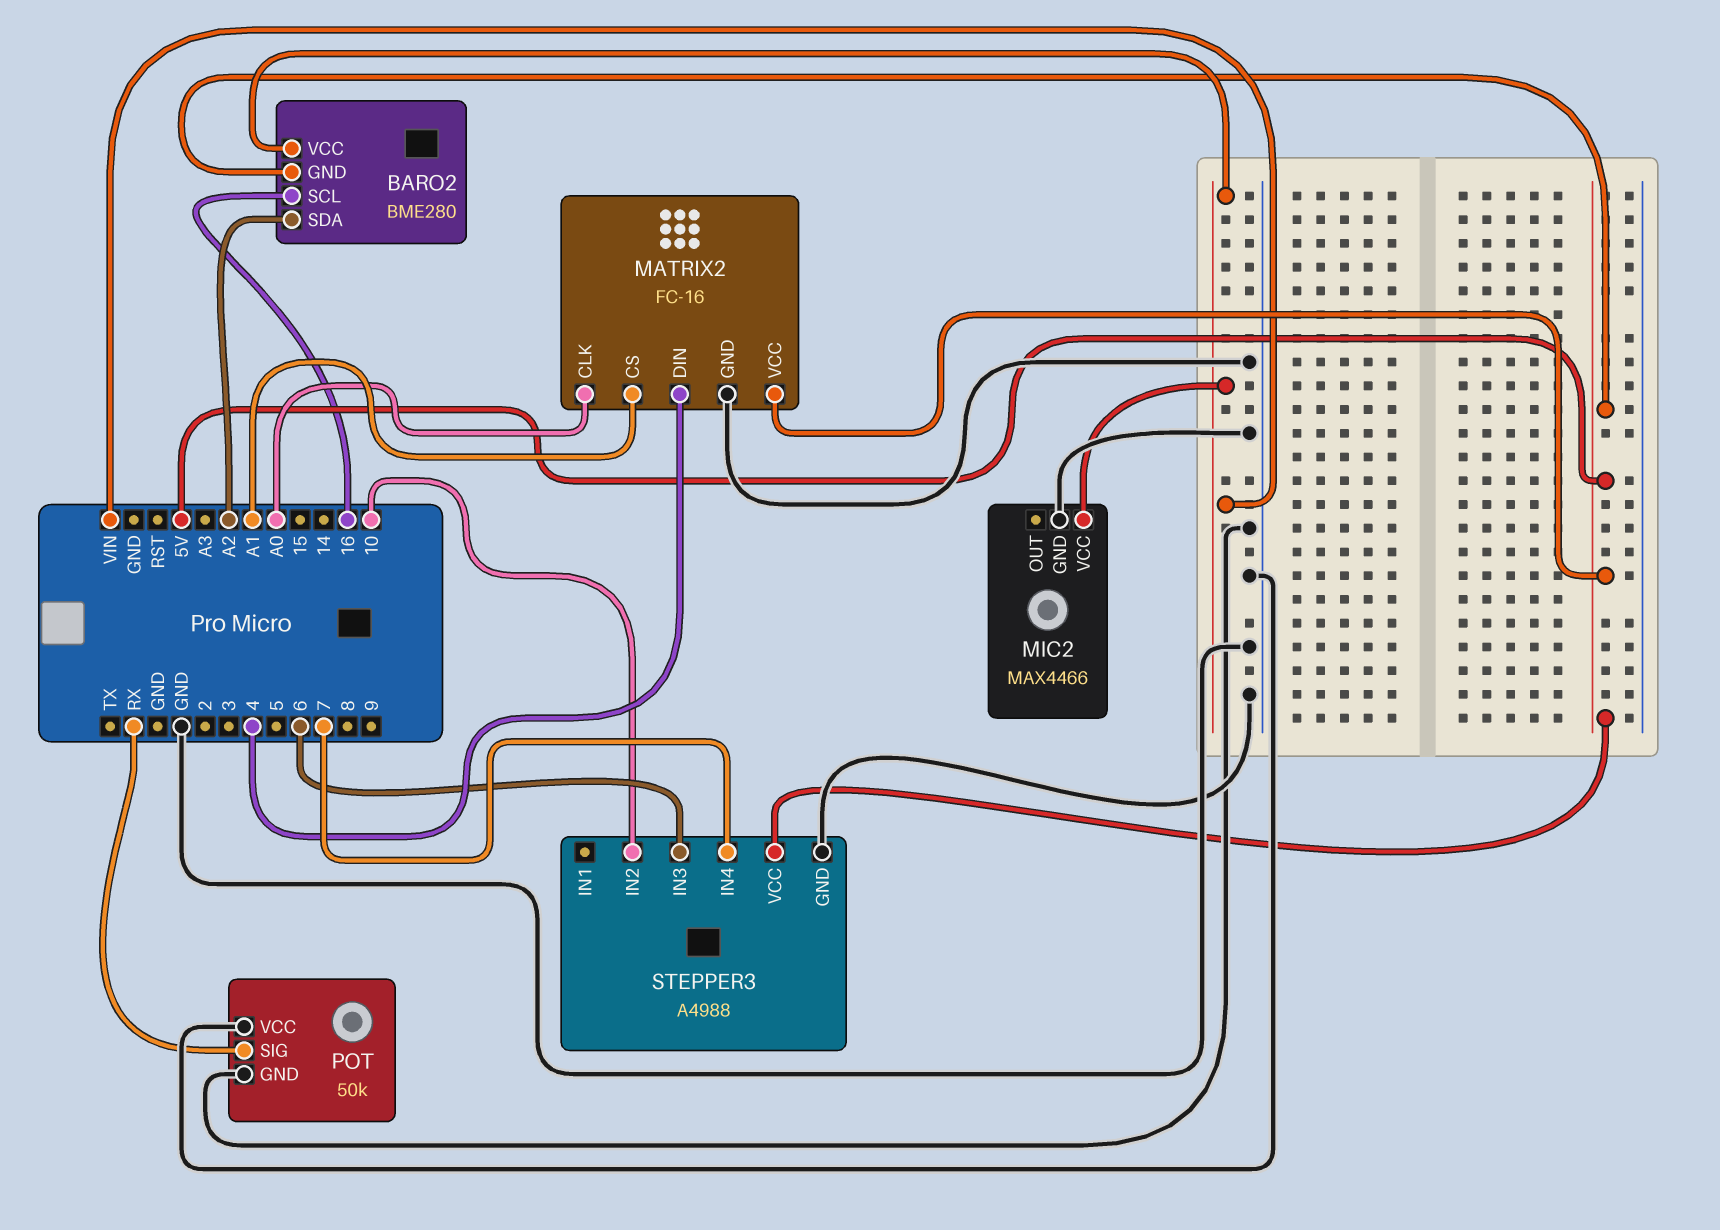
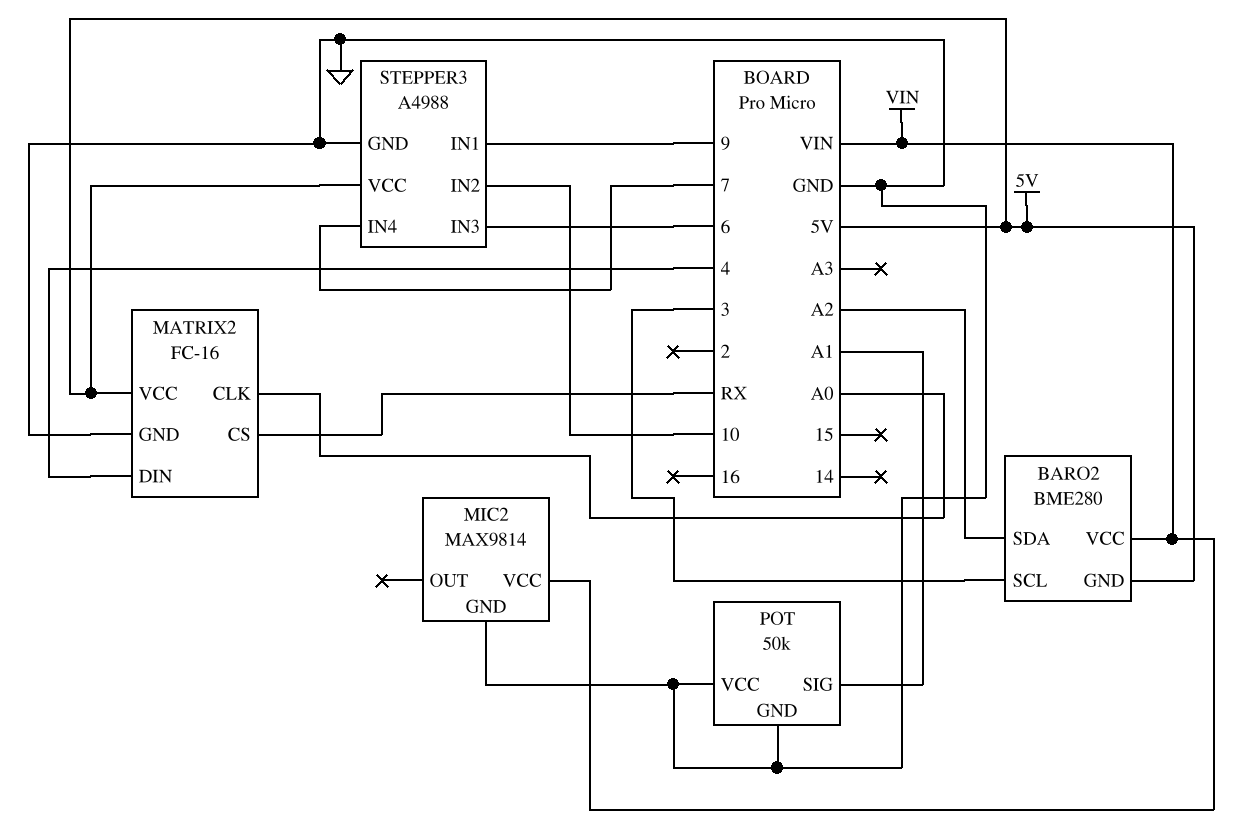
BARO2 pin SCL: 16 -> 3
MATRIX2 pin CS: A1 -> RX
MIC2: MAX4466 -> MAX9814
POT pin SIG: RX -> A1
STEPPER3 pin IN1: none -> 9

